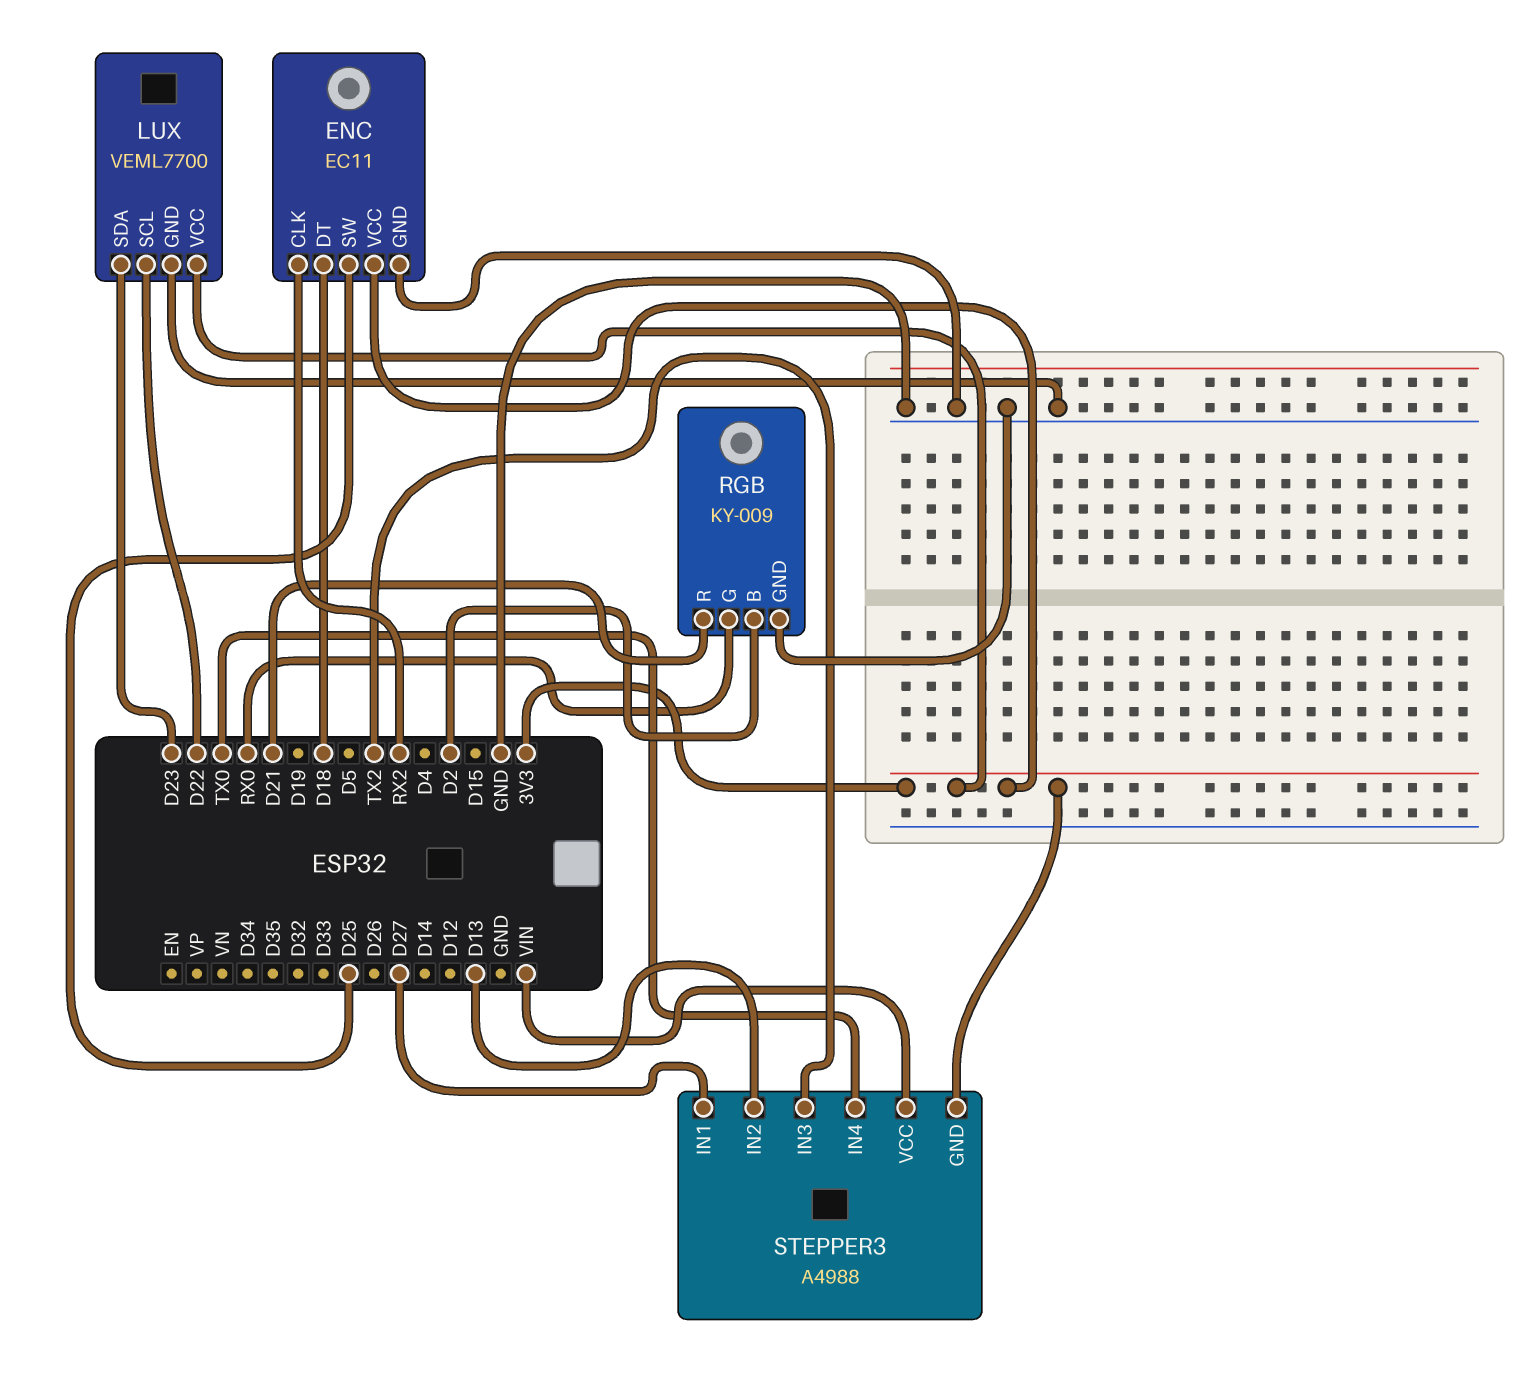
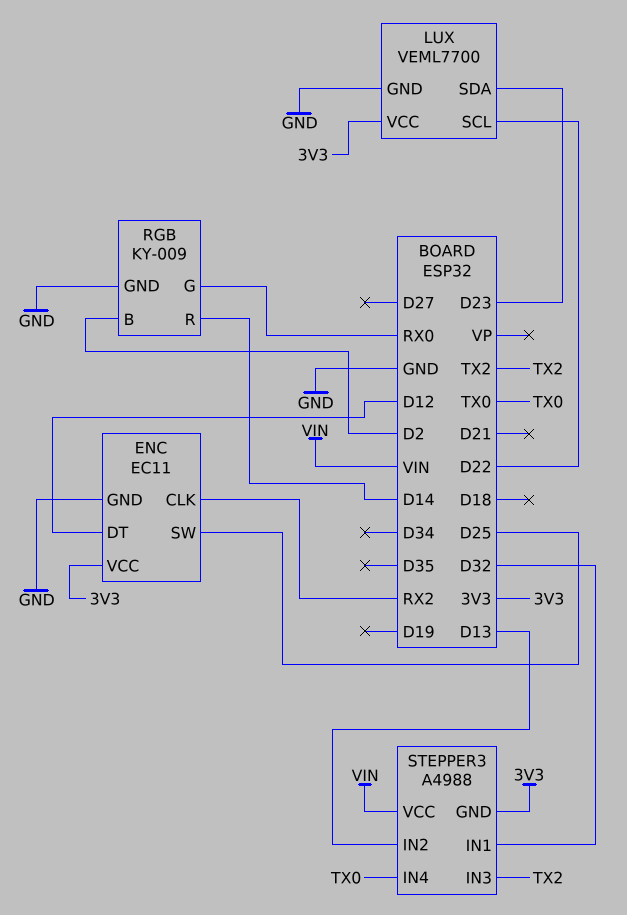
ENC pin DT: D18 -> D12
RGB pin R: D21 -> D14
STEPPER3 pin IN1: D27 -> D32

